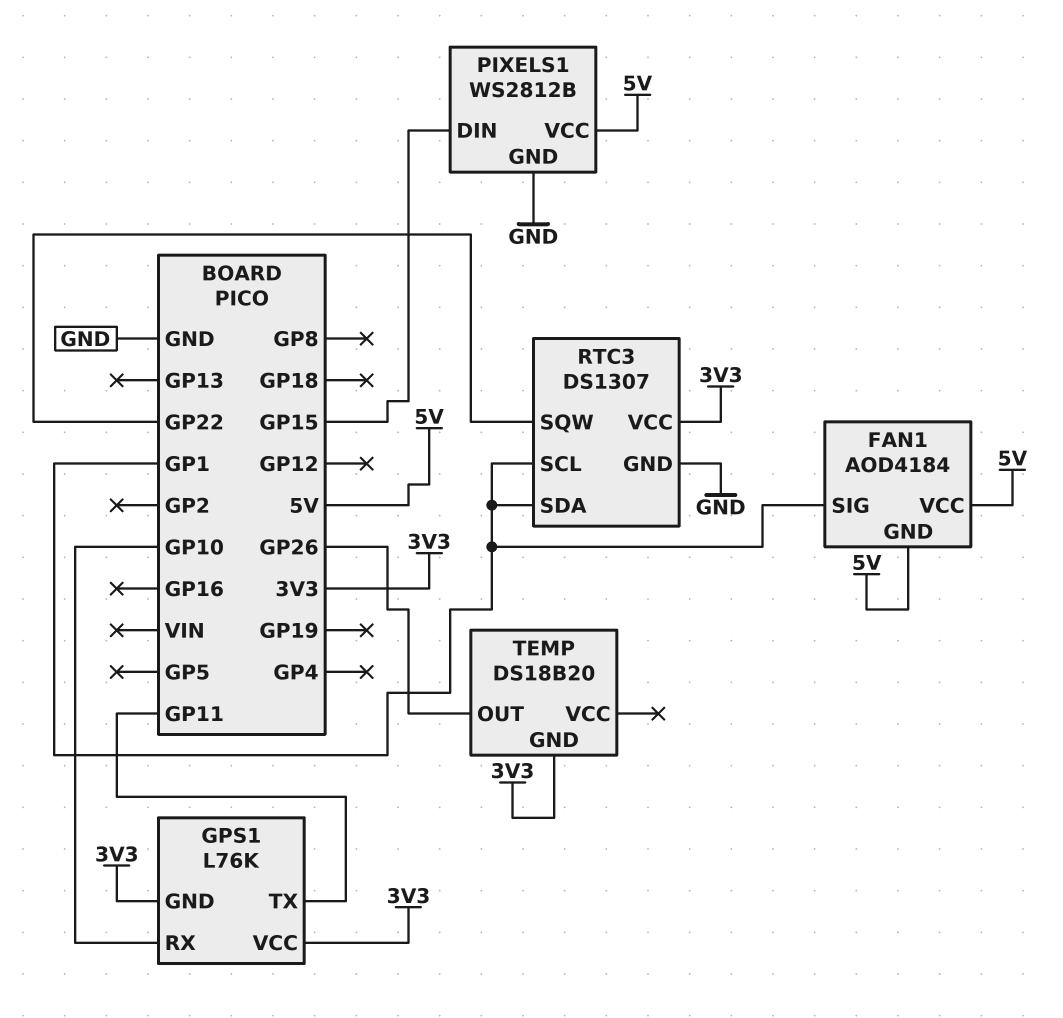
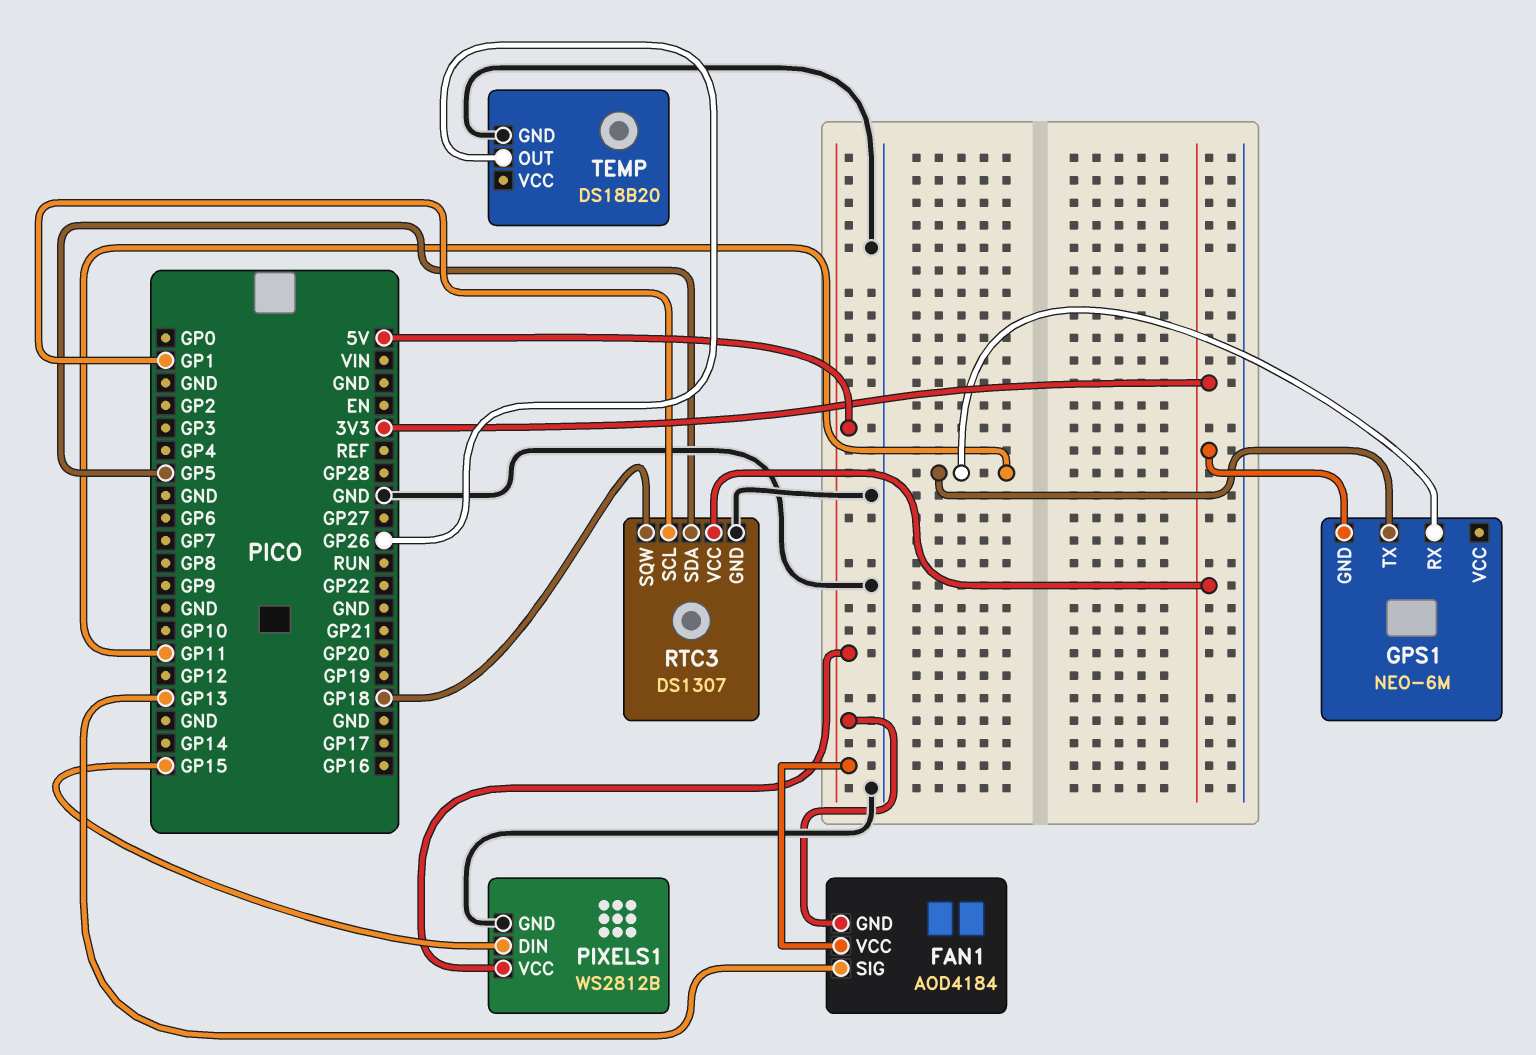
FAN1 pin SIG: GP1 -> GP13
GPS1: L76K -> NEO-6M
GPS1 pin RX: GP10 -> GP11
GPS1 pin VCC: 3V3 -> none
RTC3 pin SDA: GP1 -> GP5
RTC3 pin SQW: GP22 -> GP18
TEMP pin GND: 3V3 -> GND

